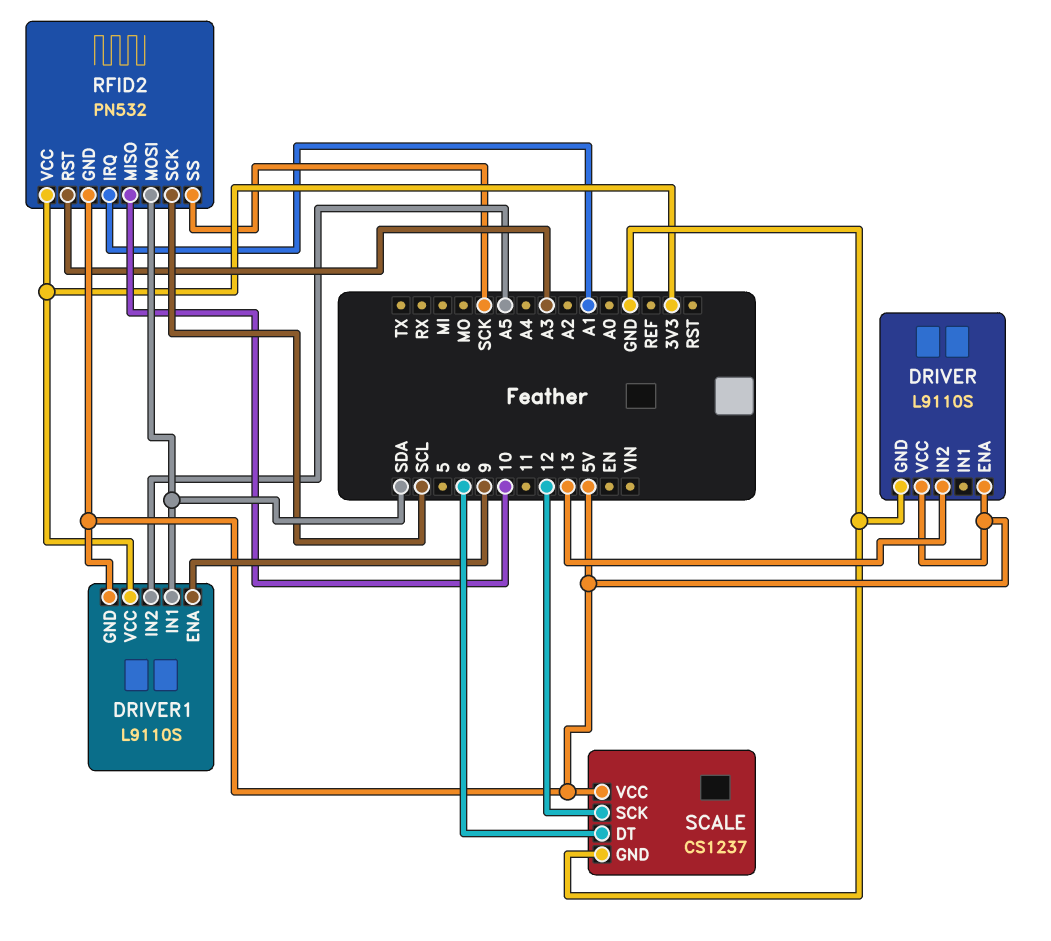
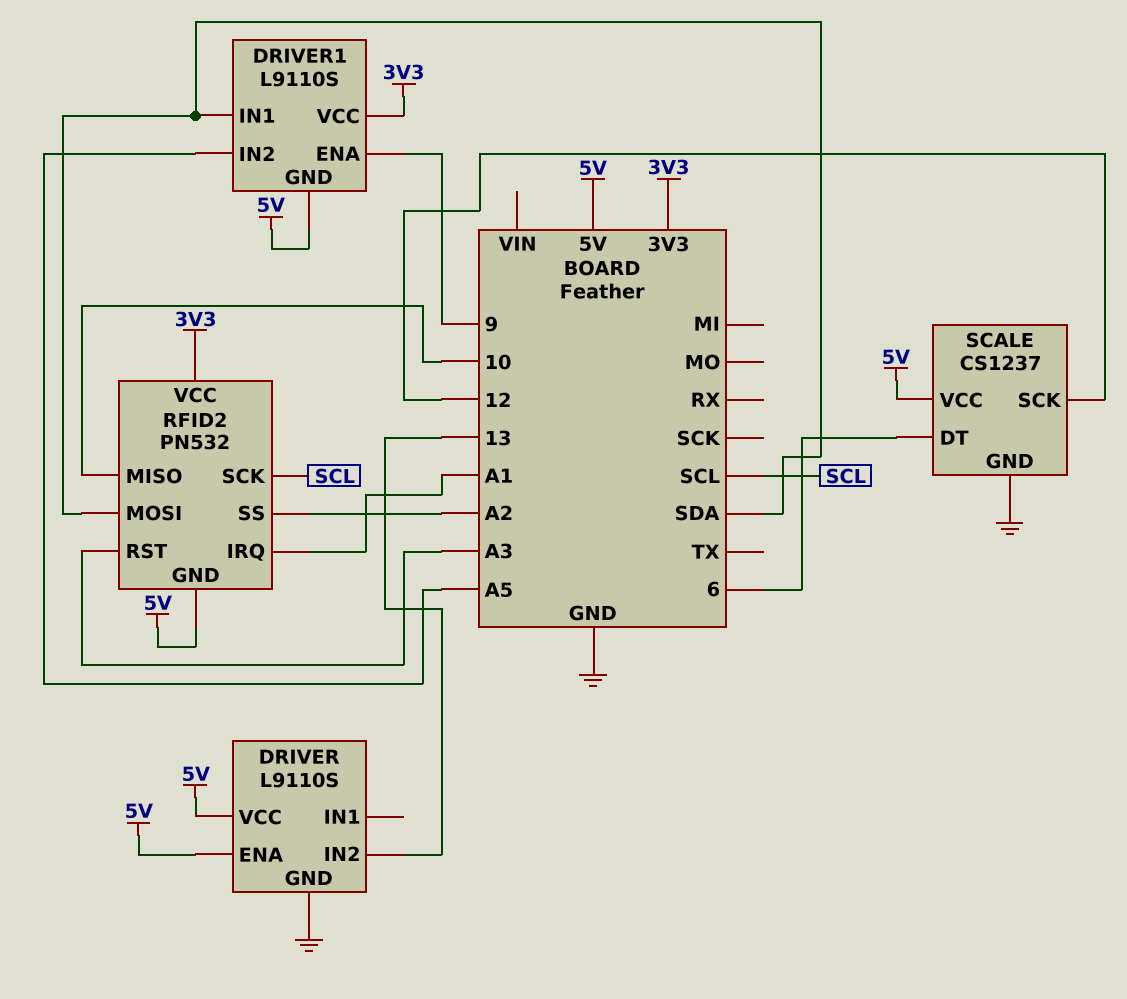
RFID2 pin SS: SCK -> A2

